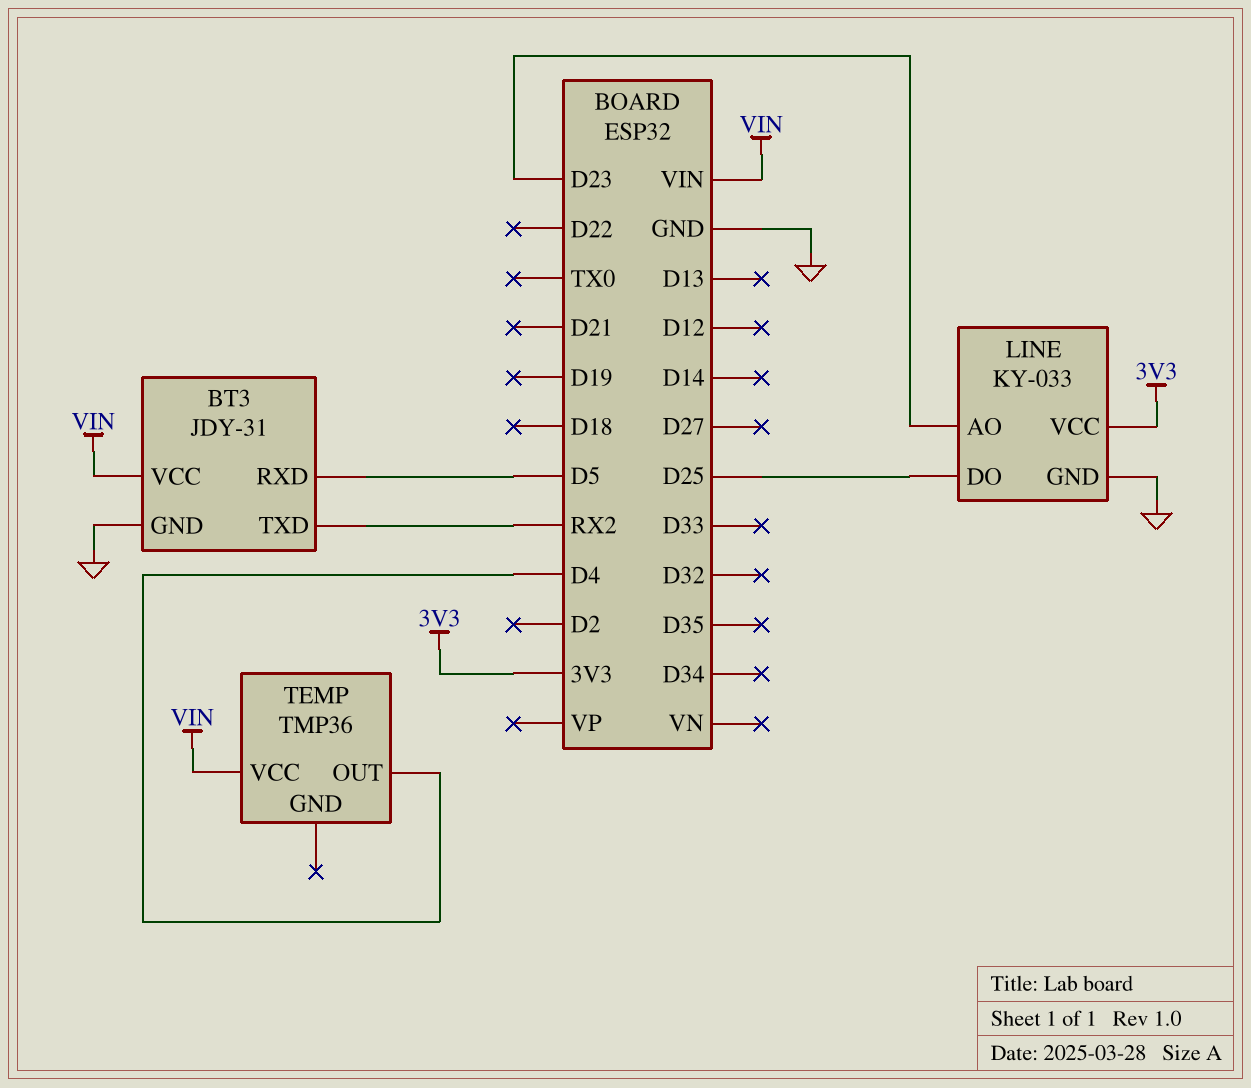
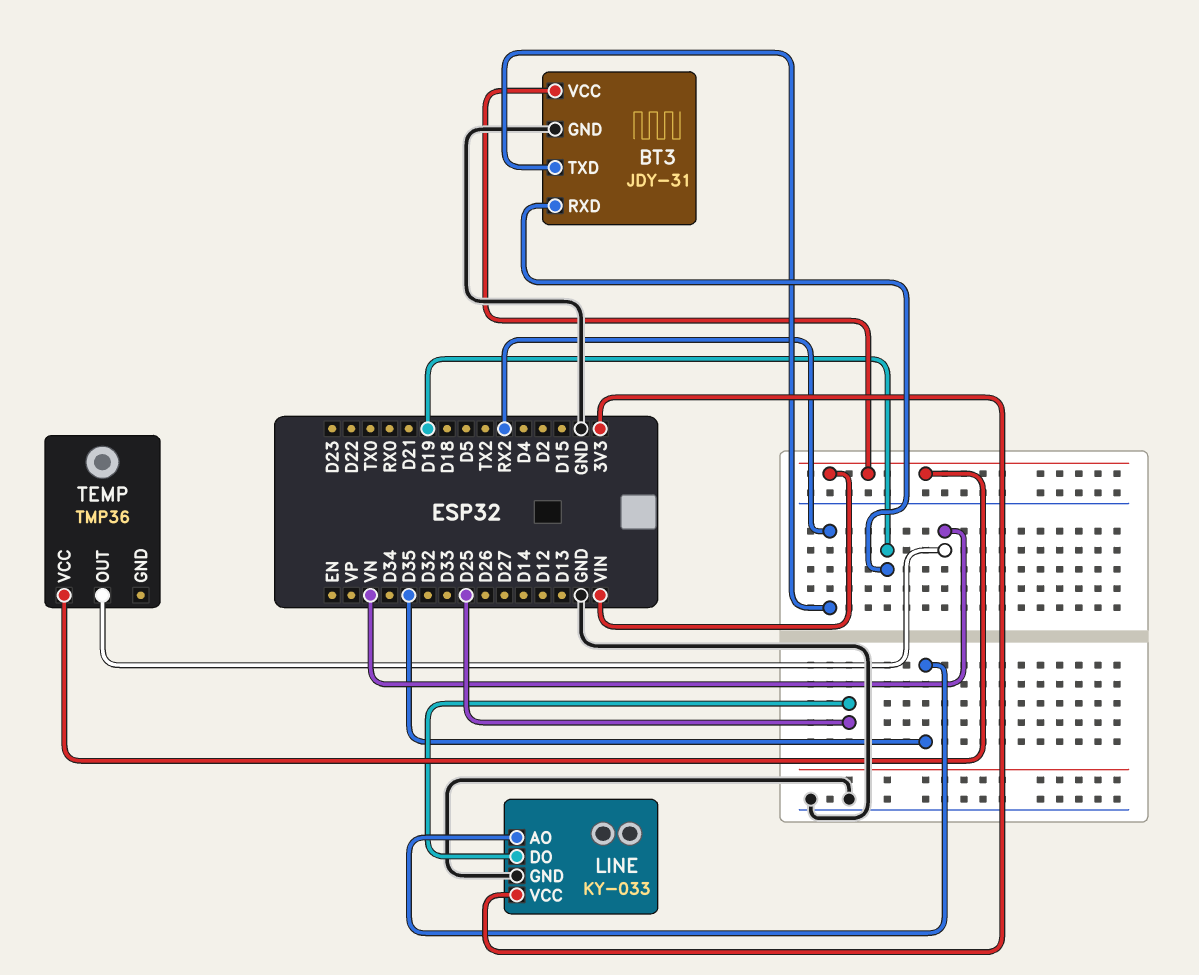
BT3 pin RXD: D5 -> D19
LINE pin AO: D23 -> D35
TEMP pin OUT: D4 -> VN

